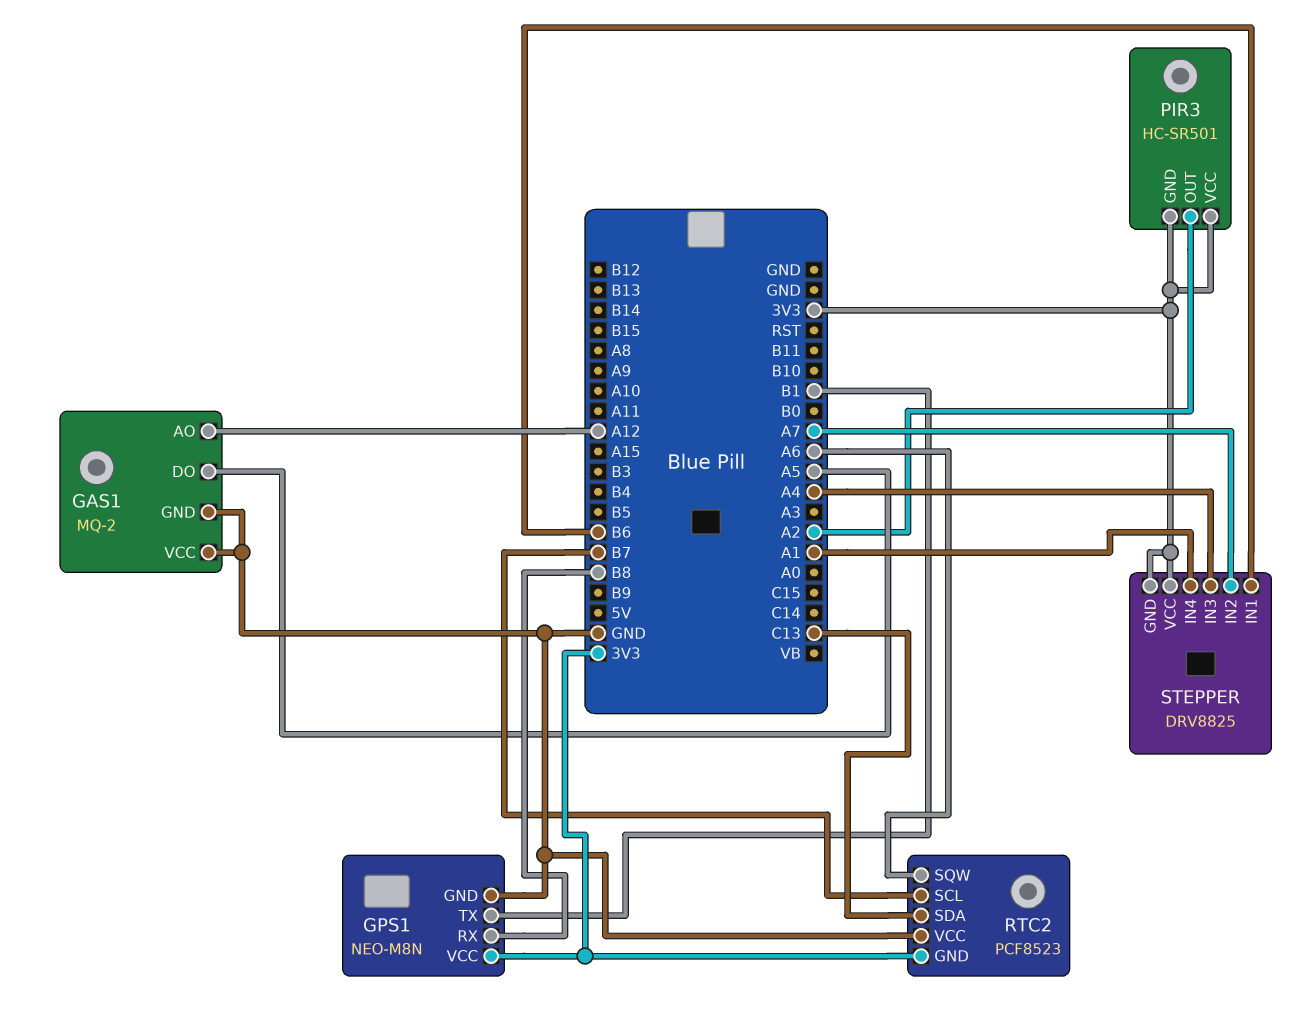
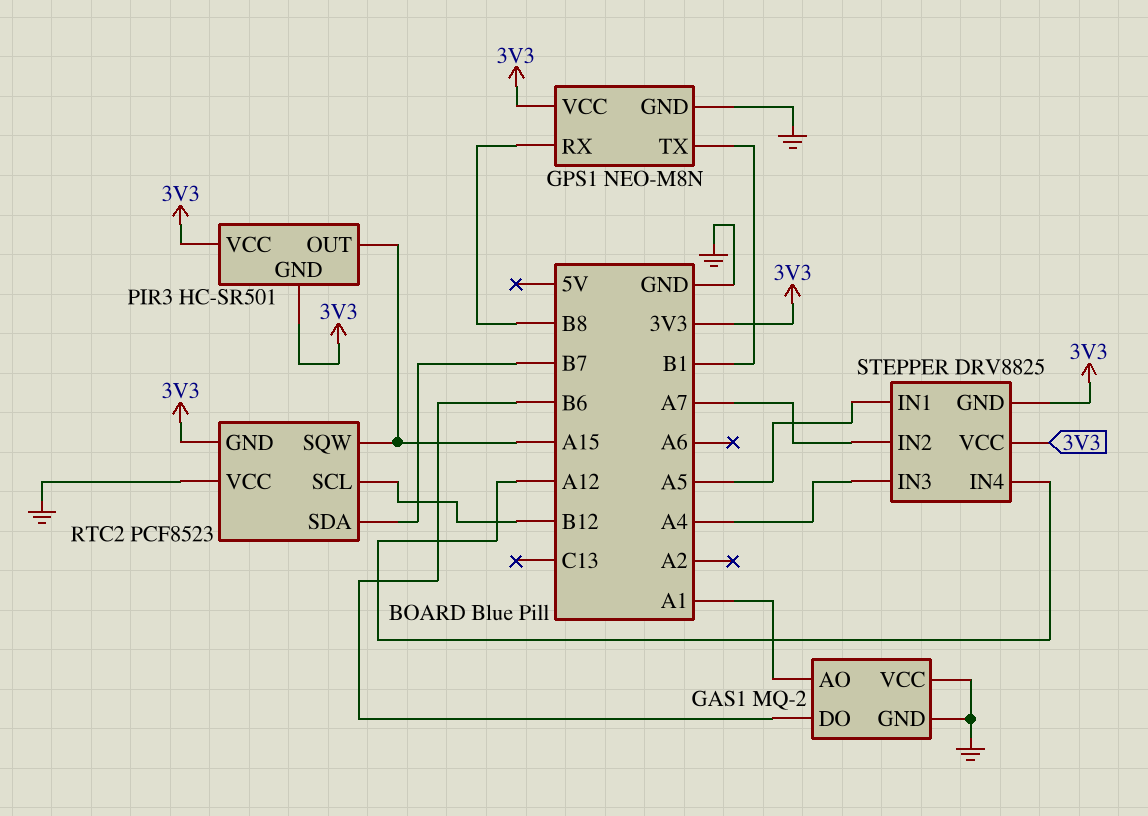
GAS1 pin AO: A12 -> A1
GAS1 pin DO: A5 -> B6
PIR3 pin OUT: A2 -> A15
RTC2 pin SCL: B7 -> B12
RTC2 pin SDA: C13 -> B7
RTC2 pin SQW: A6 -> A15
STEPPER pin IN1: B6 -> A5
STEPPER pin IN4: A1 -> A12

